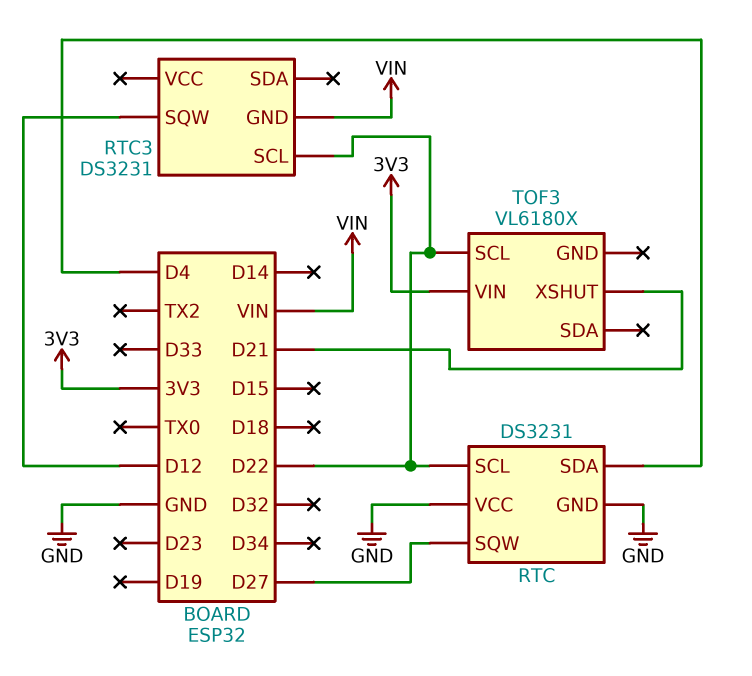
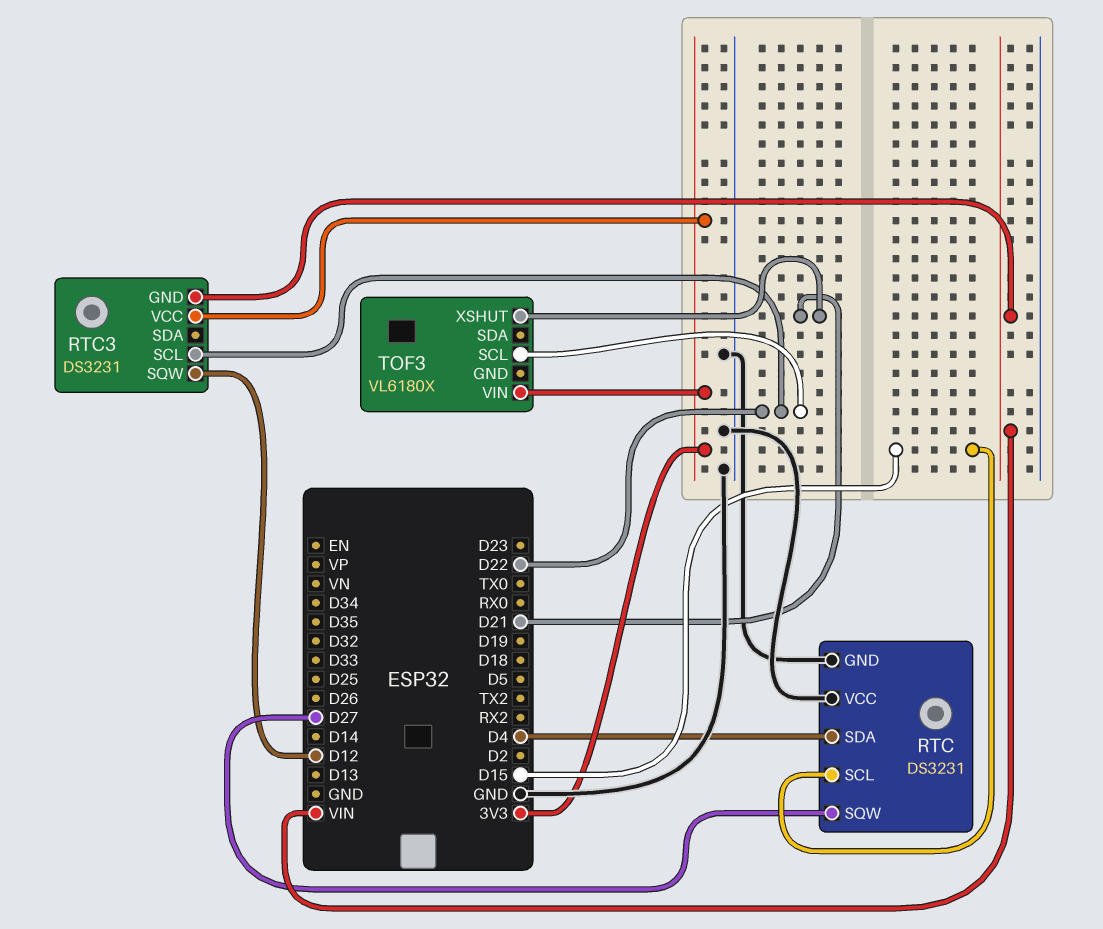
RTC pin SCL: D22 -> D15
RTC3 pin VCC: none -> 3V3

